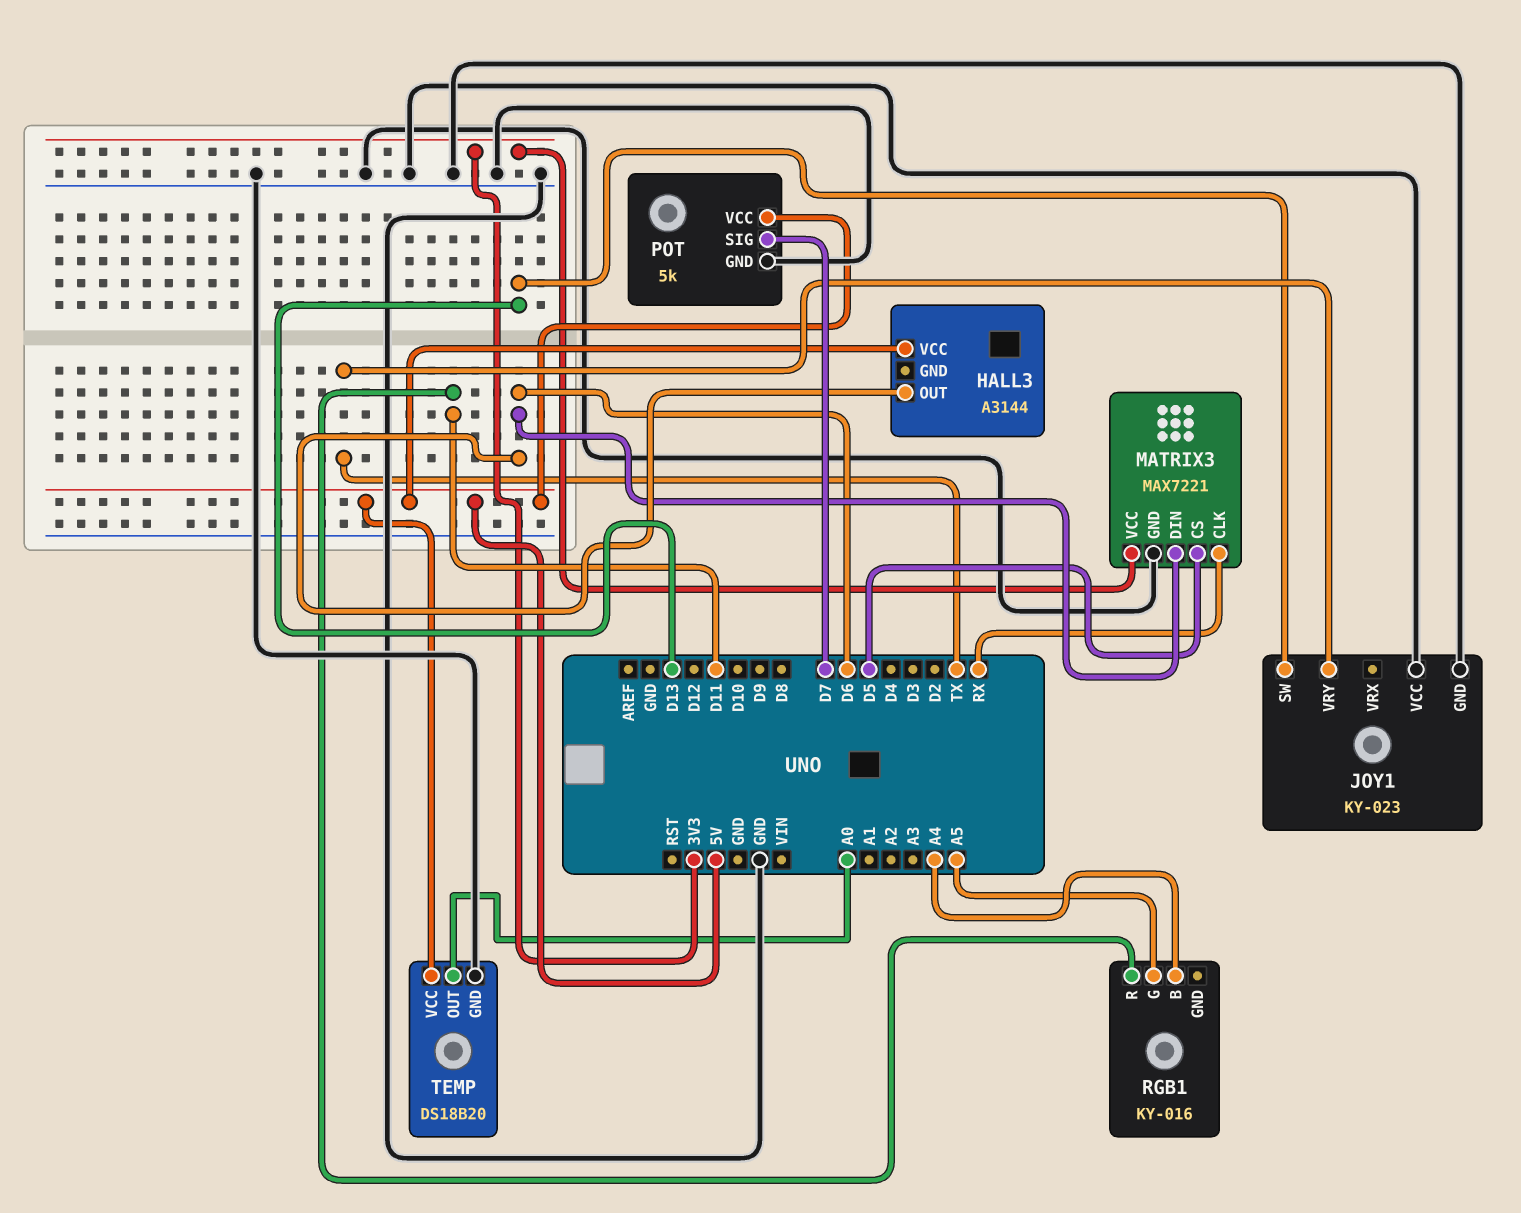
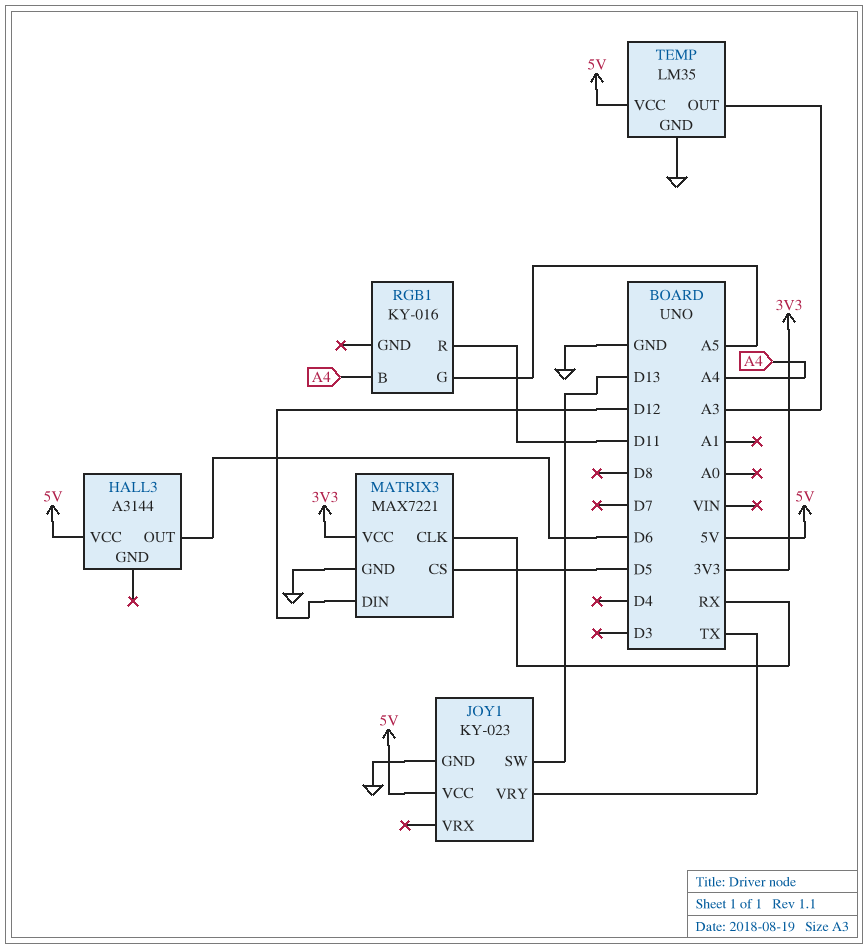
JOY1 pin VCC: GND -> 5V
MATRIX3 pin DIN: D6 -> D12
POT: 5k -> none
POT pin GND: GND -> none
POT pin SIG: D7 -> none
POT pin VCC: 5V -> none
TEMP: DS18B20 -> LM35
TEMP pin OUT: A0 -> A3

